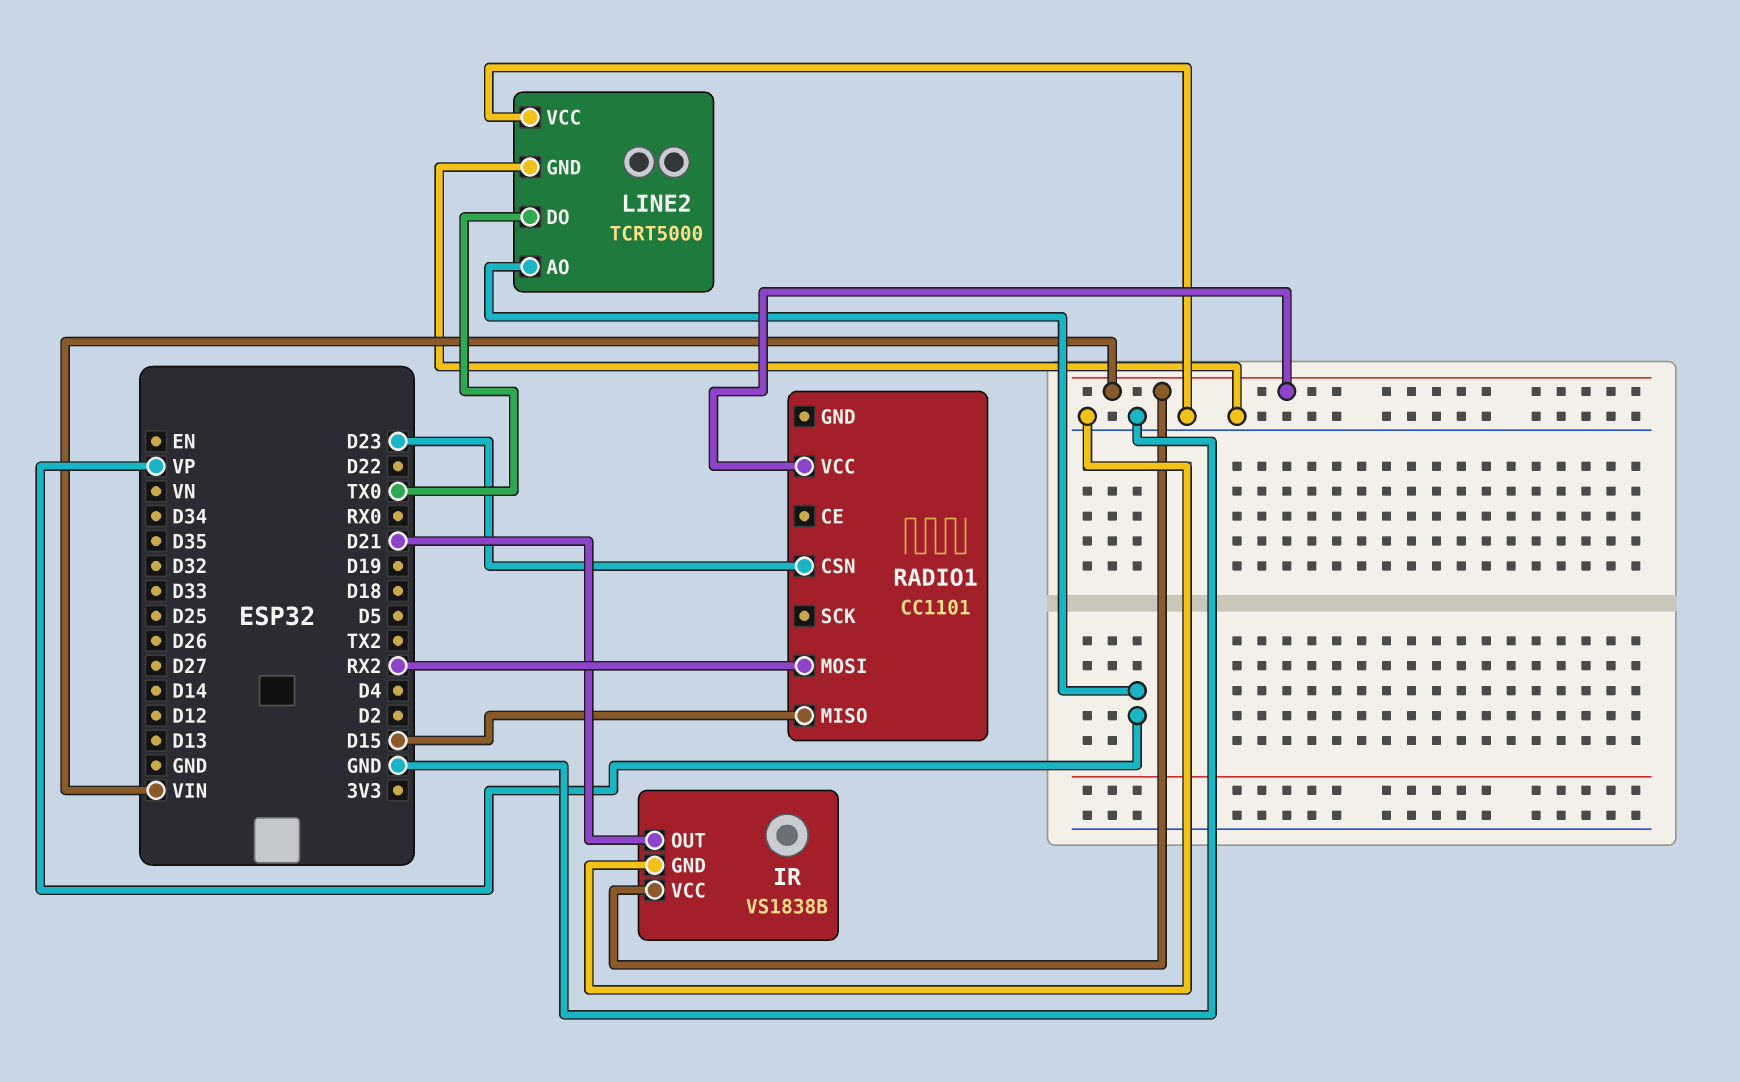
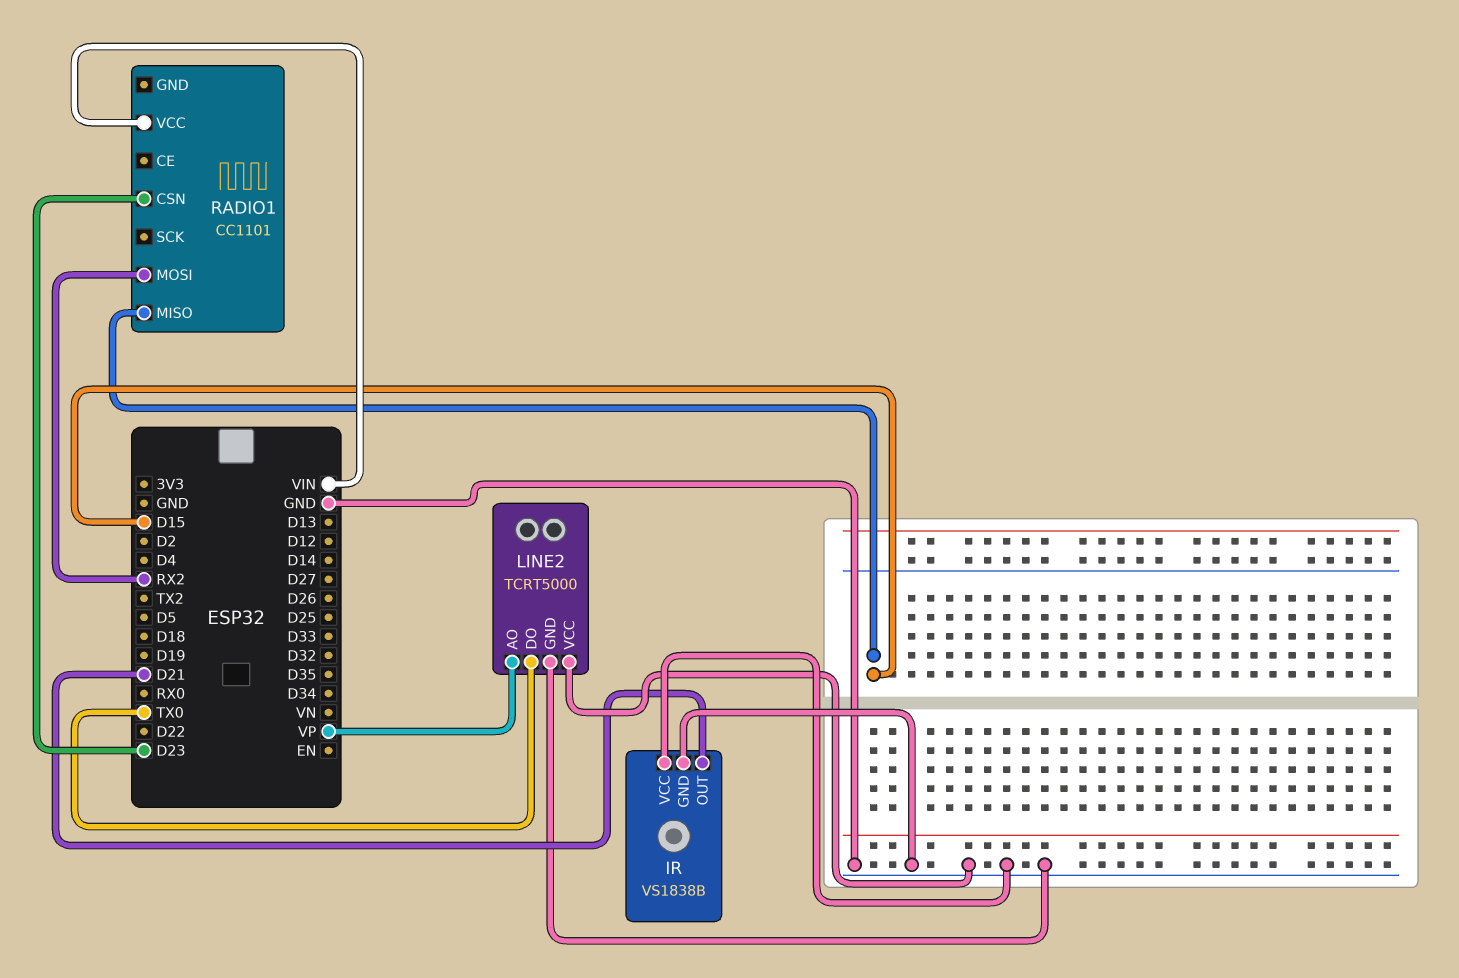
IR pin VCC: VIN -> GND

